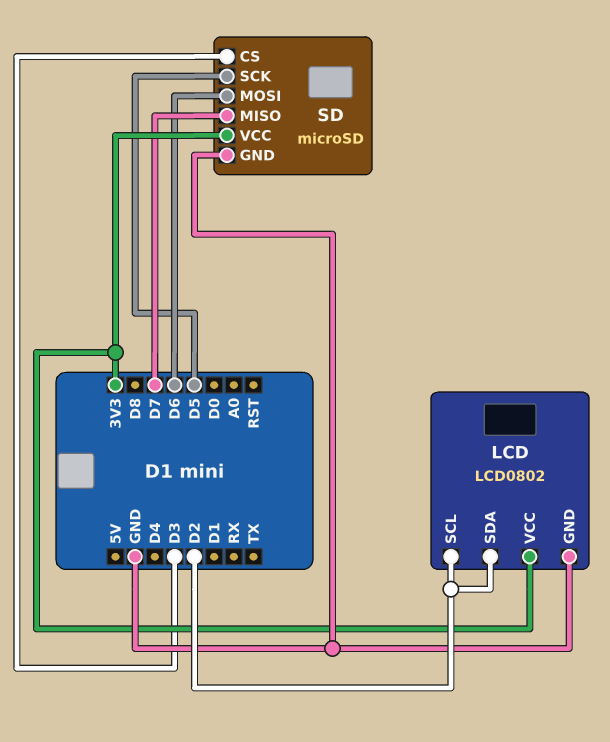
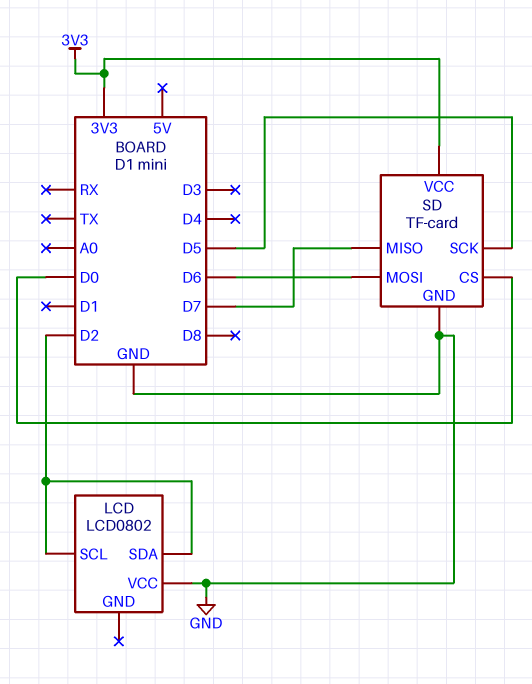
LCD pin GND: GND -> none
LCD pin VCC: 3V3 -> GND
SD: microSD -> TF-card
SD pin CS: D3 -> D0

